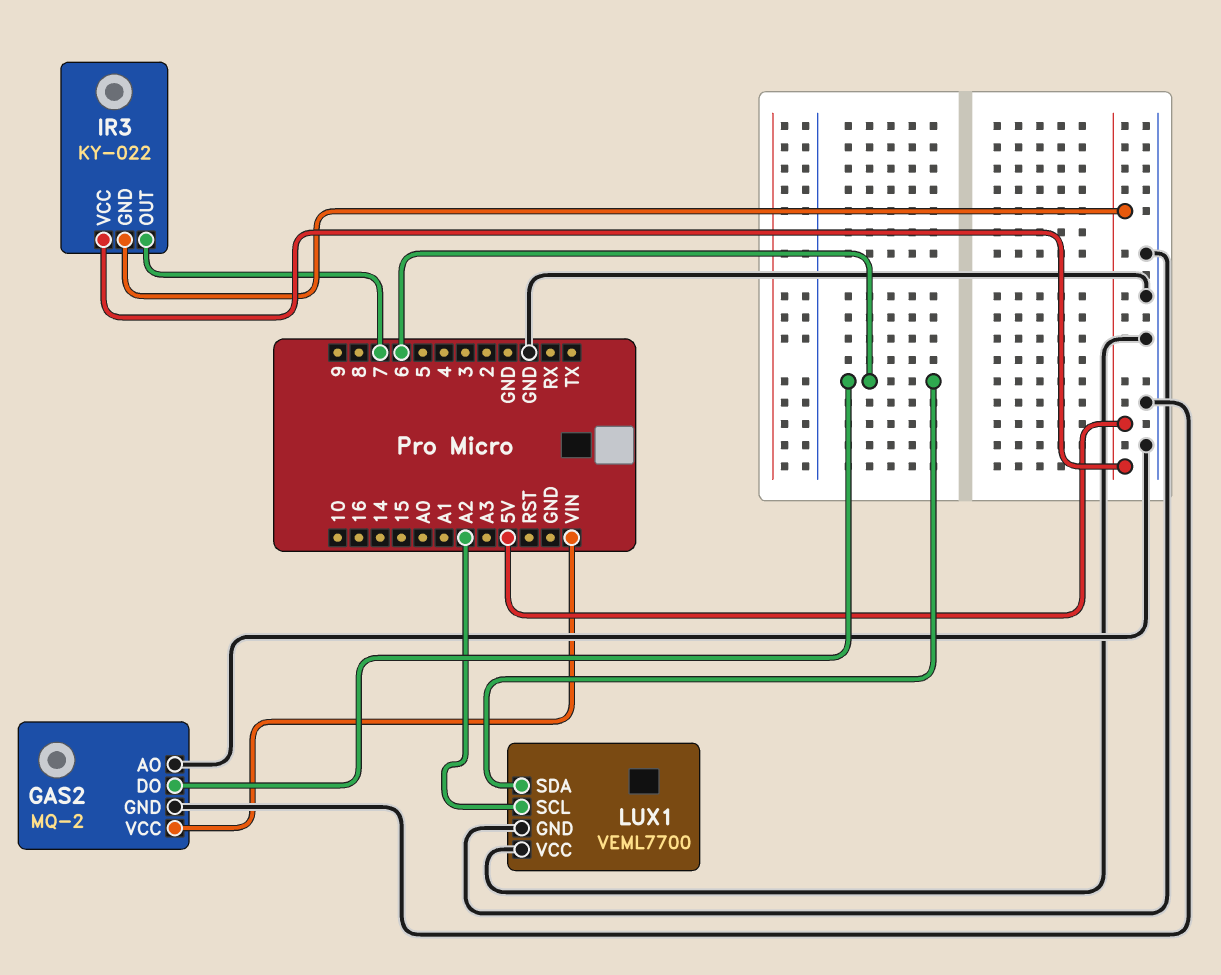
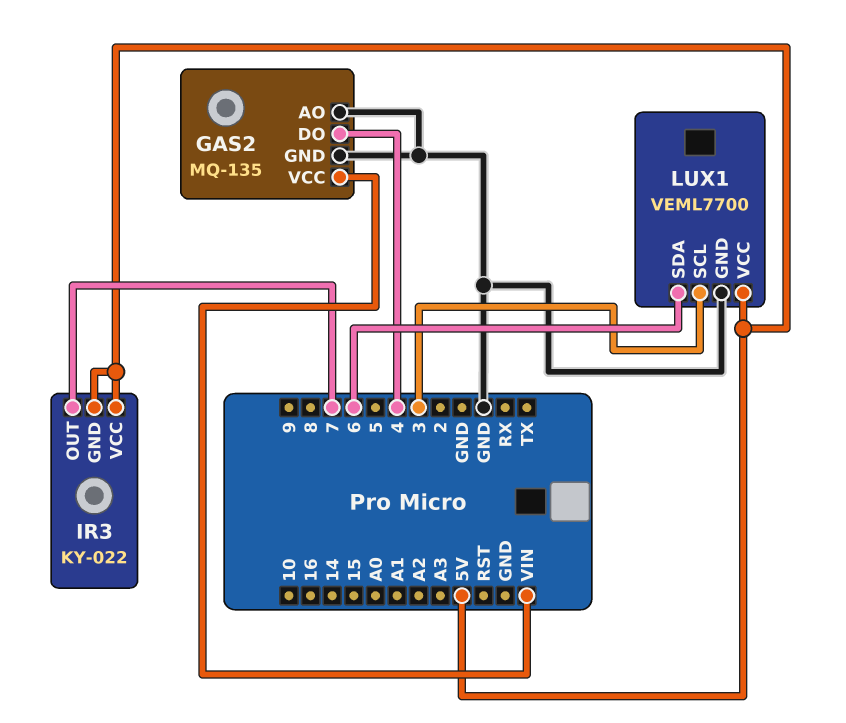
GAS2: MQ-2 -> MQ-135
GAS2 pin DO: 6 -> 4
LUX1 pin SCL: A2 -> 3
LUX1 pin VCC: GND -> 5V

